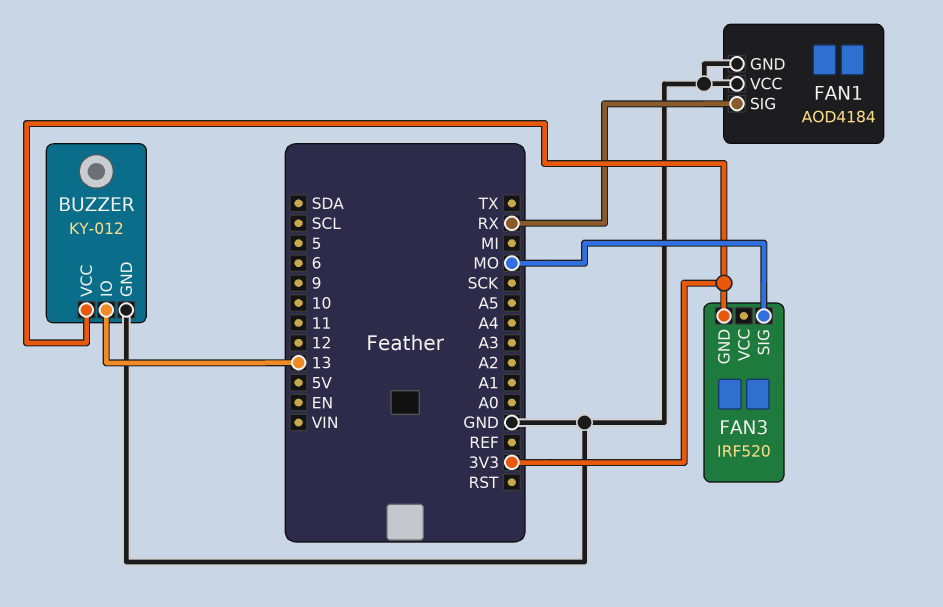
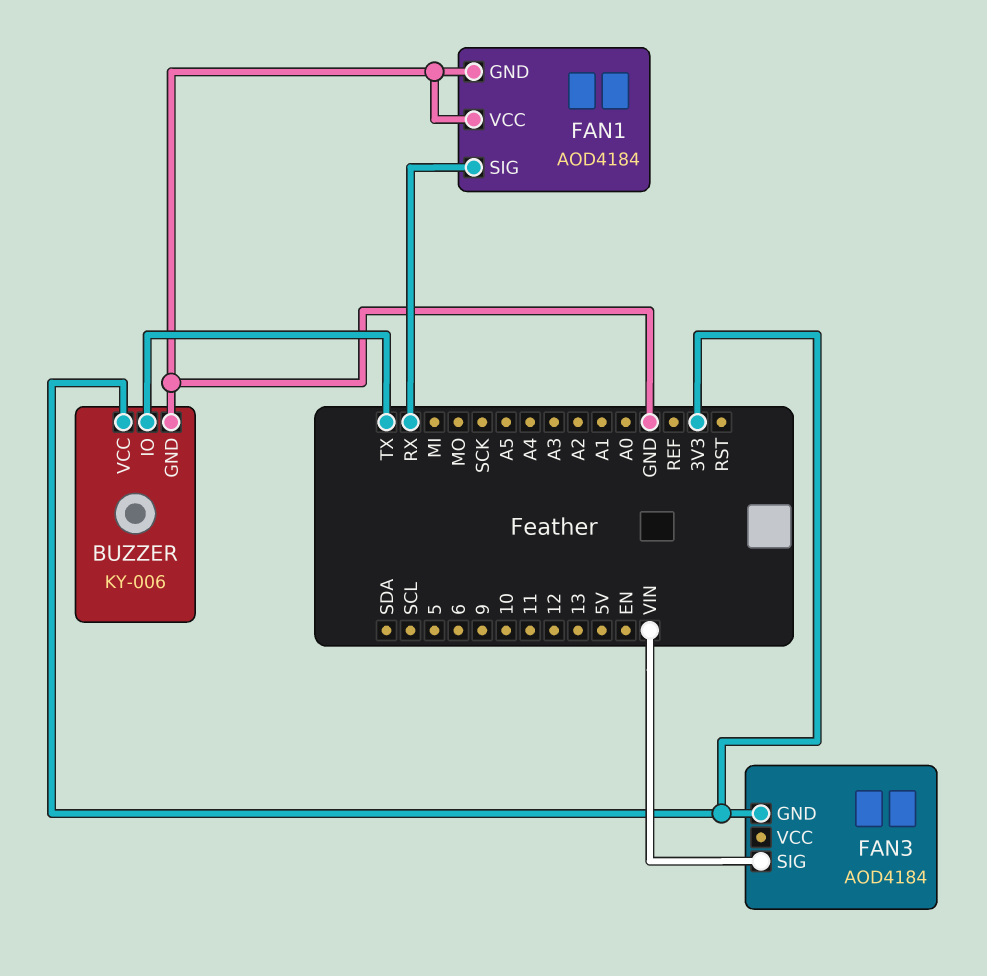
BUZZER: KY-012 -> KY-006
BUZZER pin IO: 13 -> TX
FAN3: IRF520 -> AOD4184
FAN3 pin SIG: MO -> VIN

